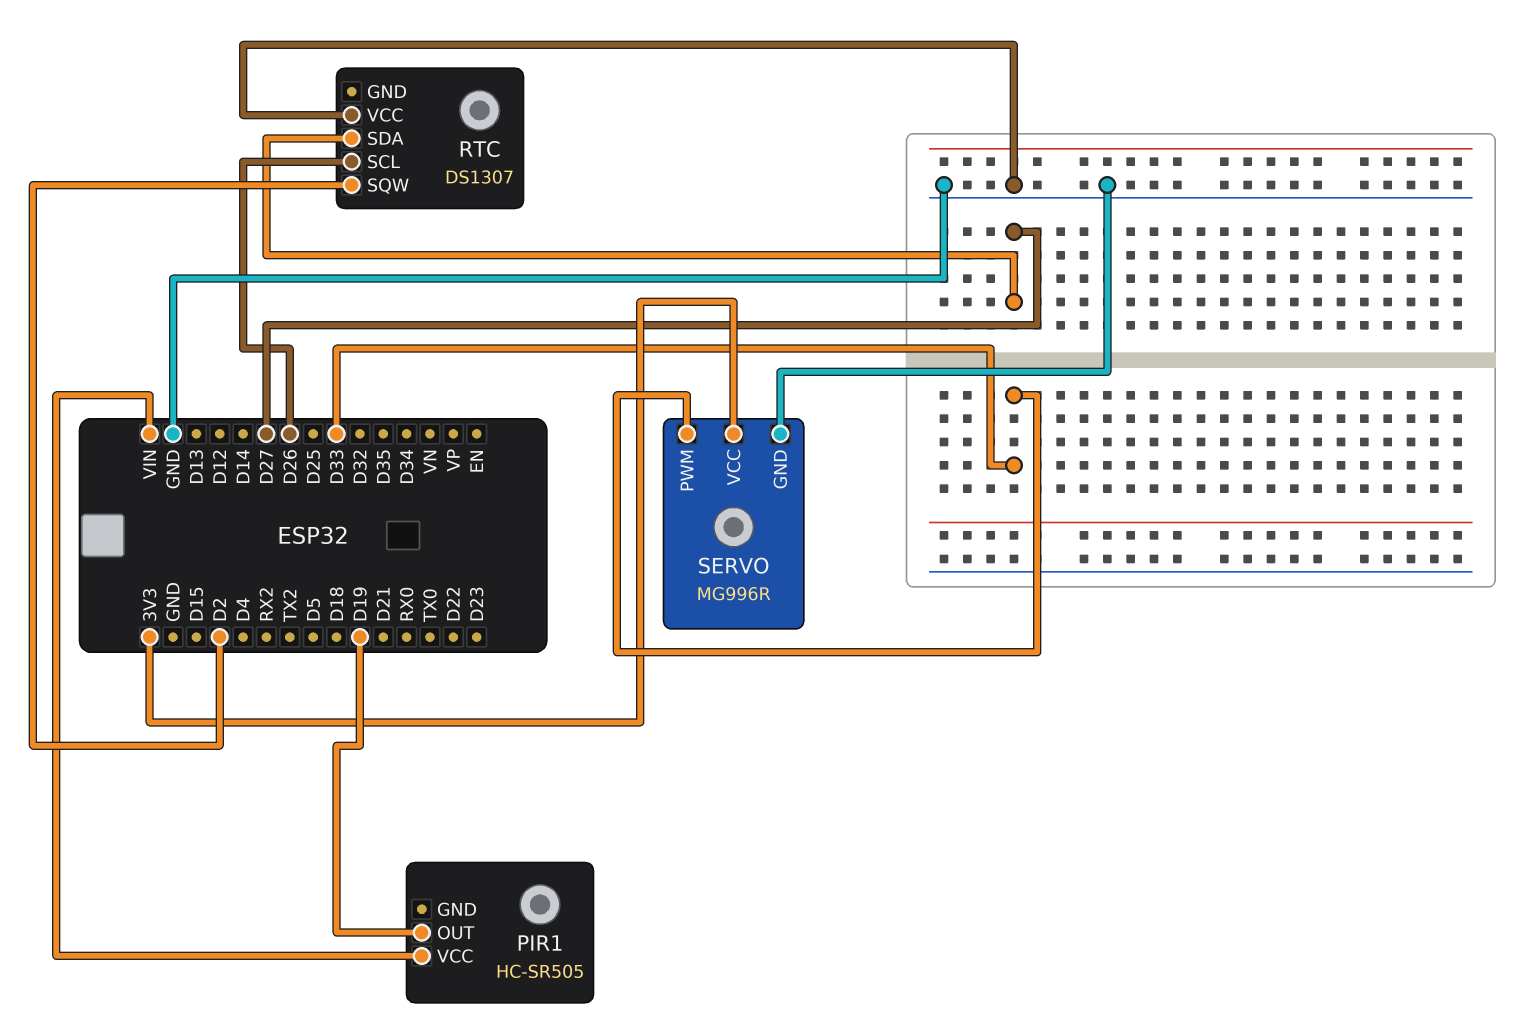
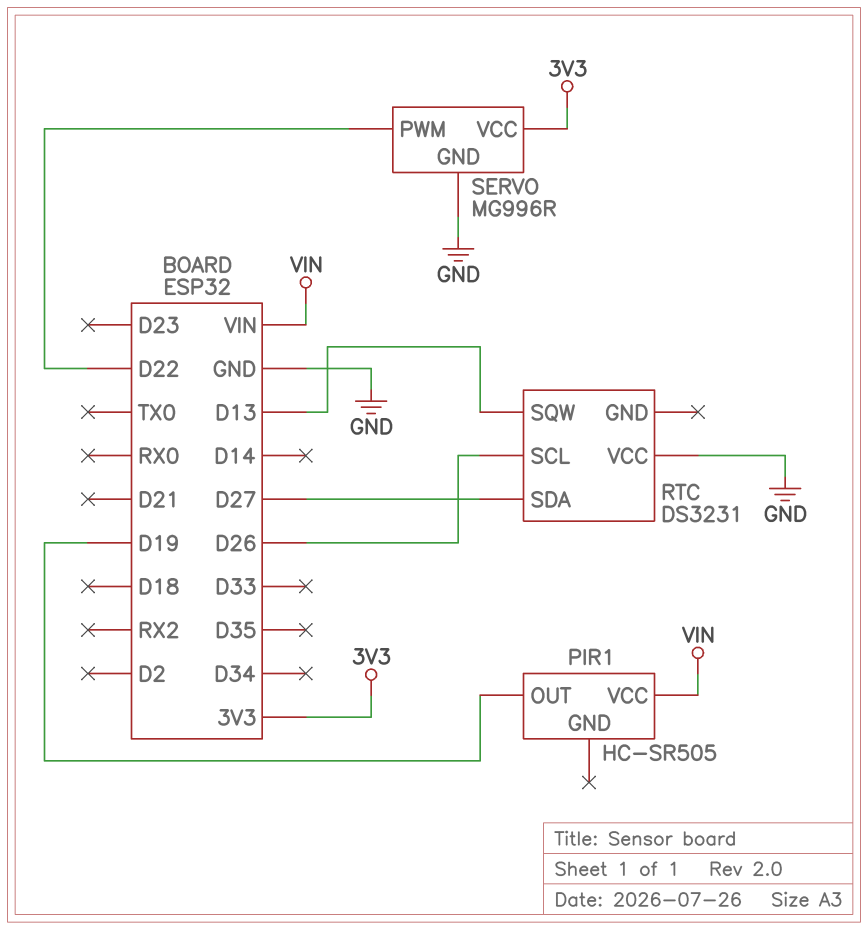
RTC: DS1307 -> DS3231
RTC pin SQW: D2 -> D13
SERVO pin PWM: D33 -> D22

